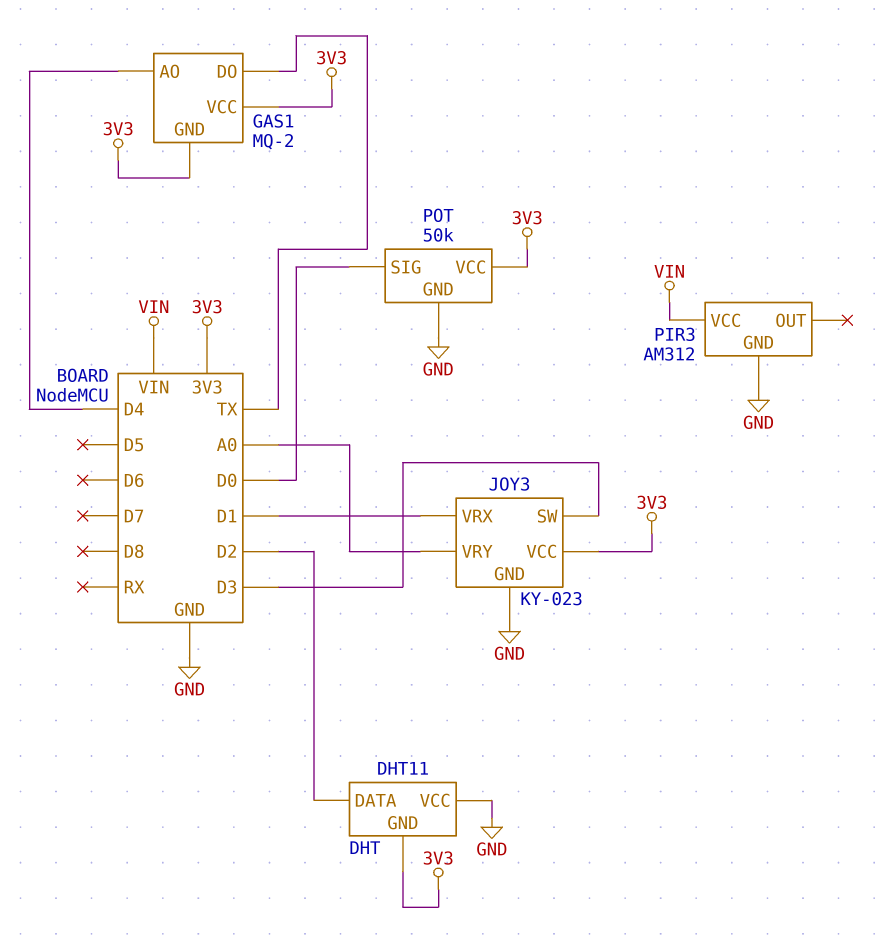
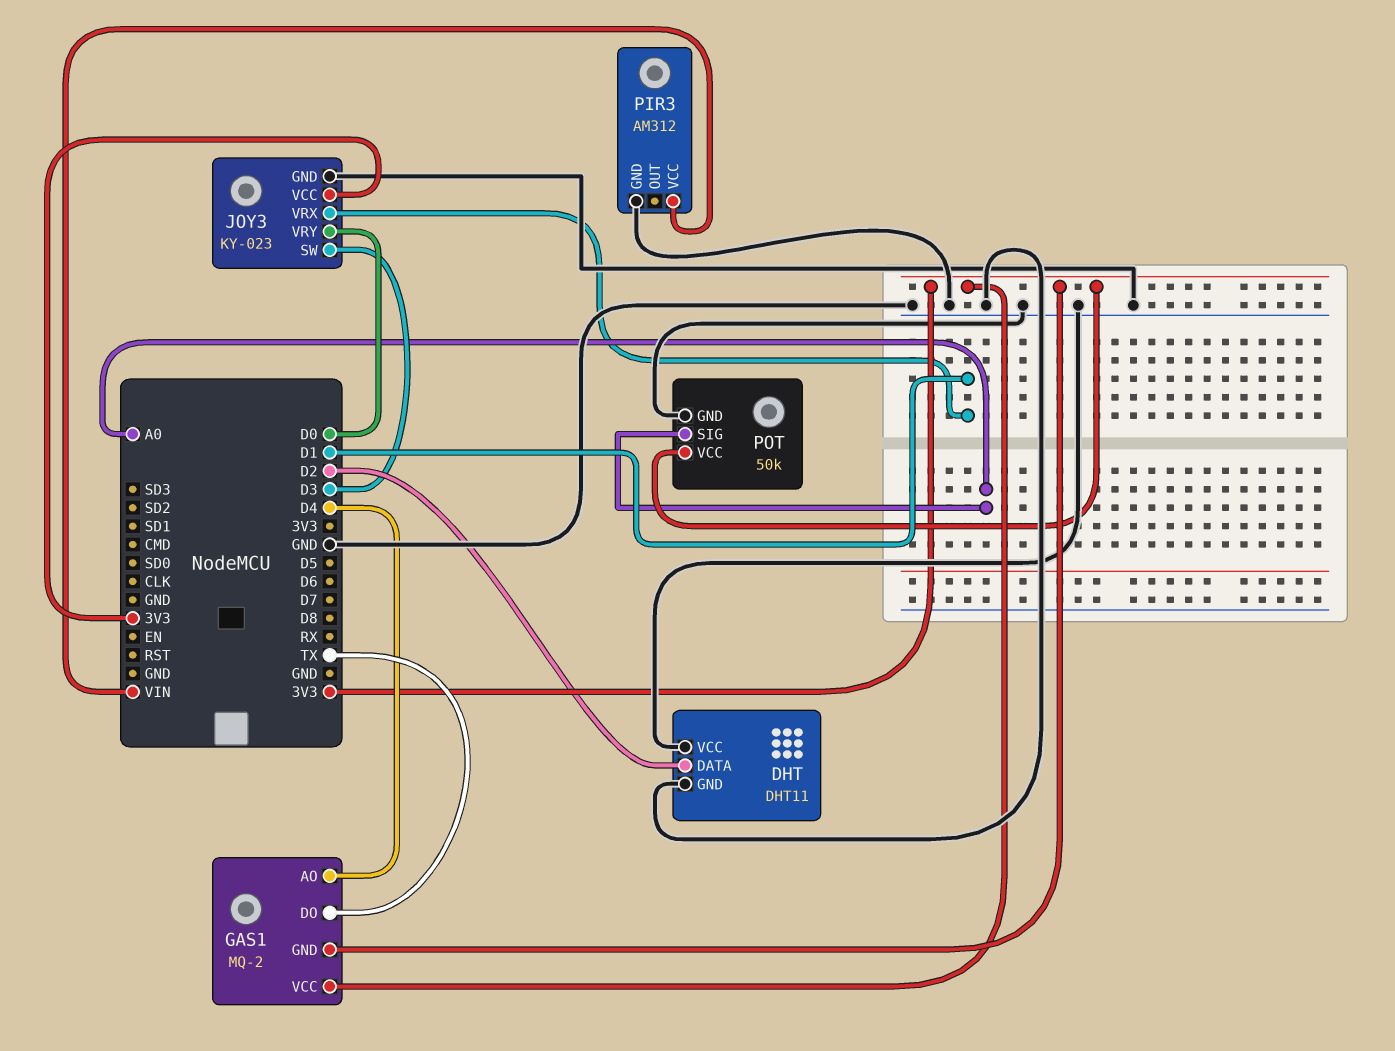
DHT pin GND: 3V3 -> GND
JOY3 pin VRY: A0 -> D0
POT pin SIG: D0 -> A0

